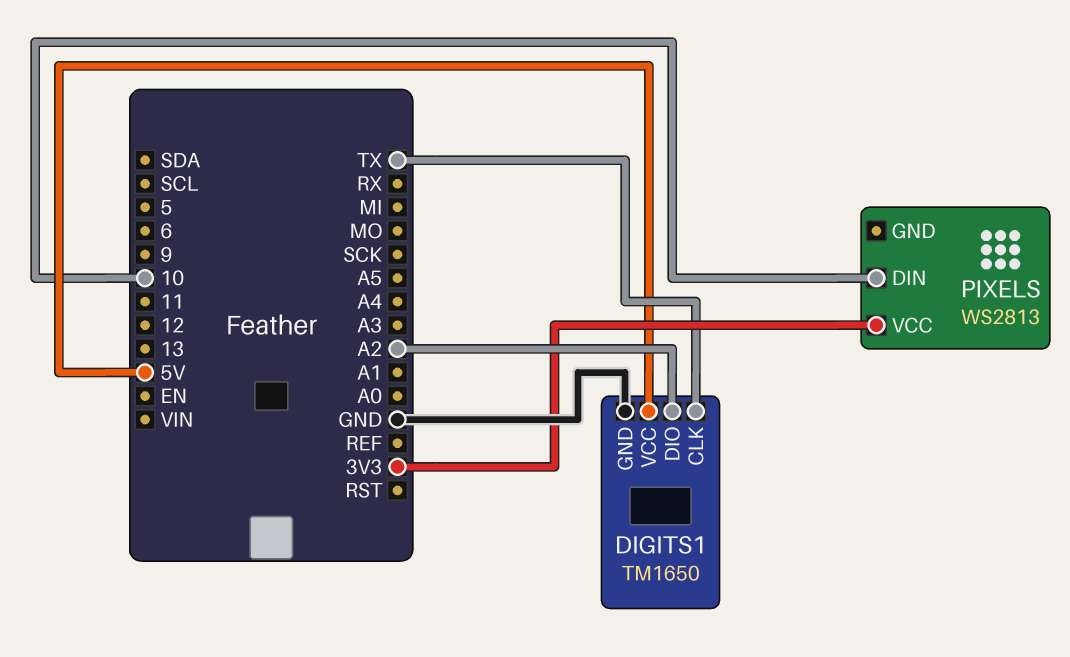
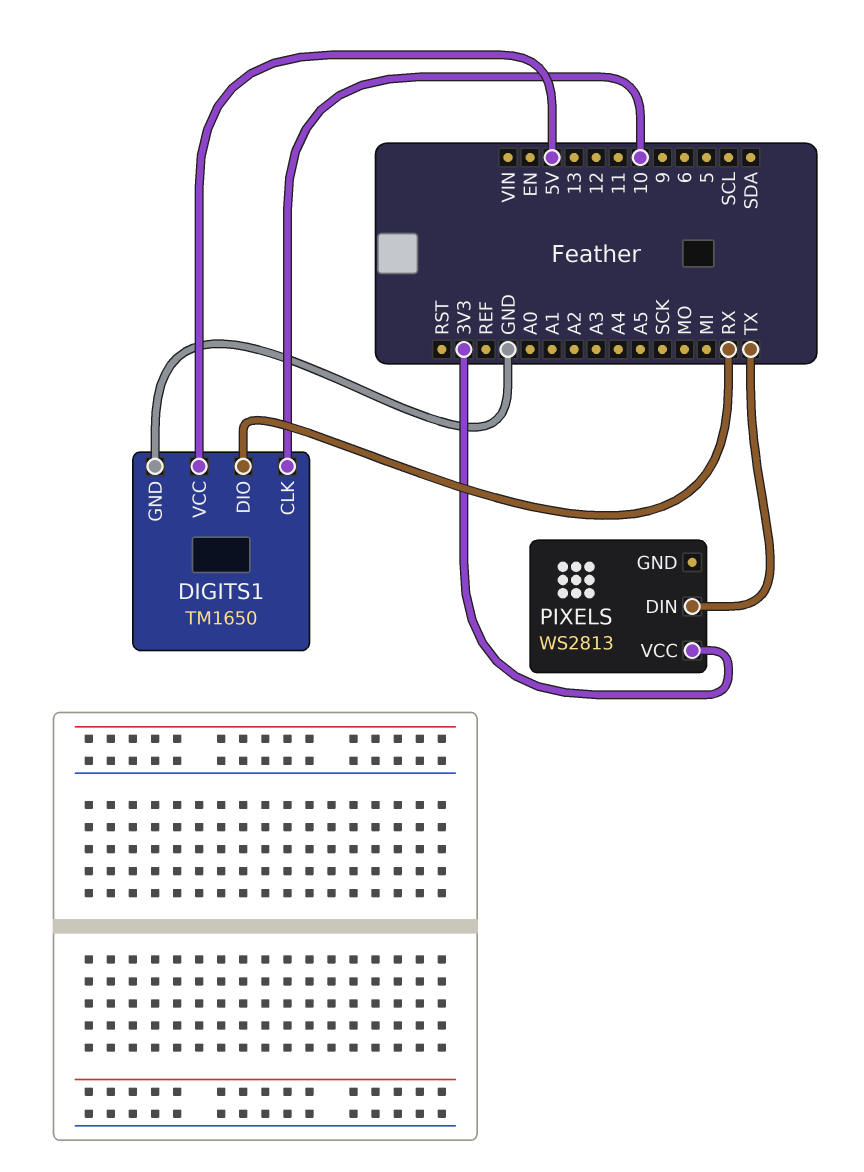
DIGITS1 pin CLK: TX -> 10
DIGITS1 pin DIO: A2 -> RX
PIXELS pin DIN: 10 -> TX

